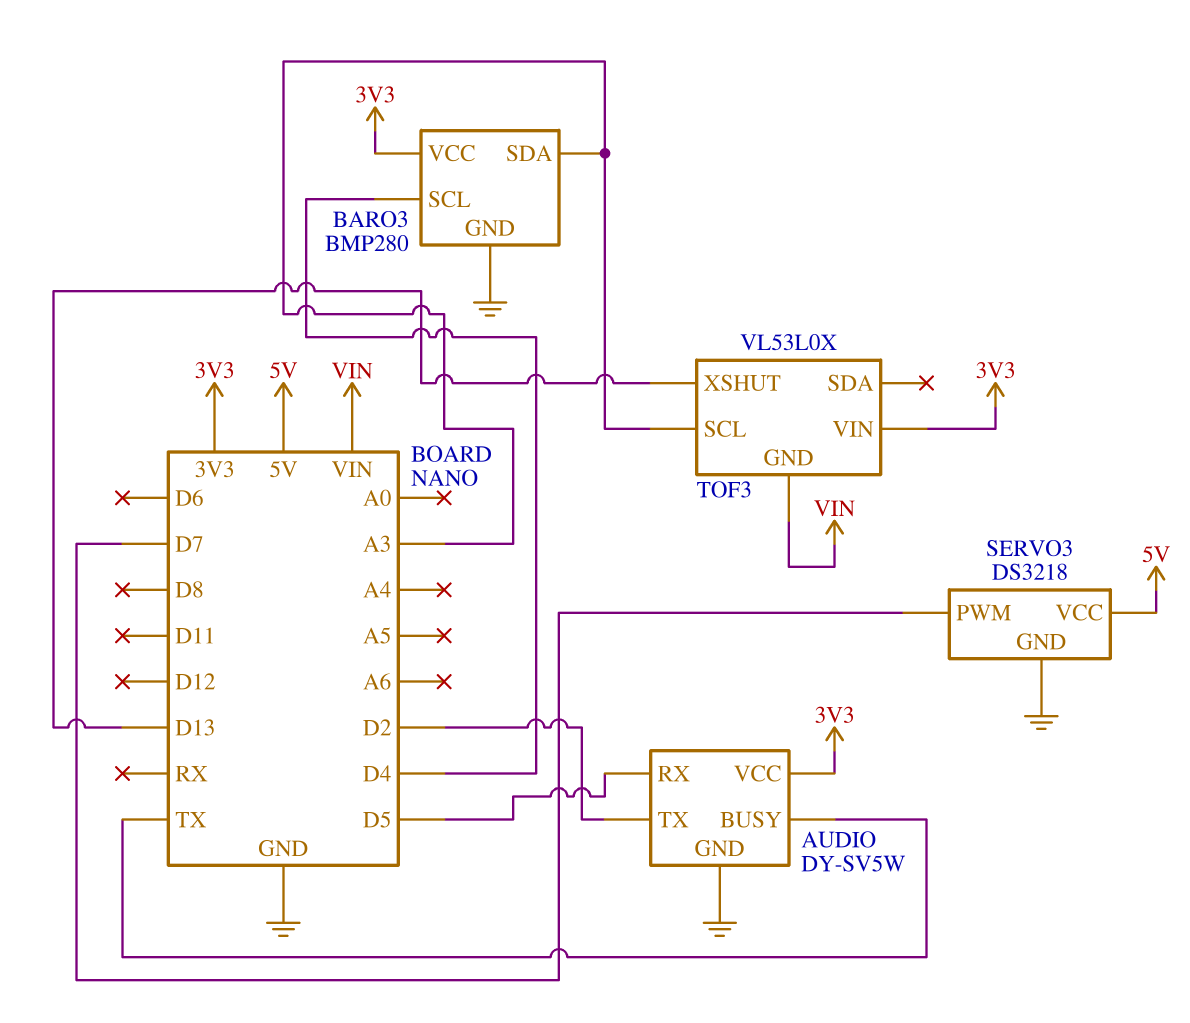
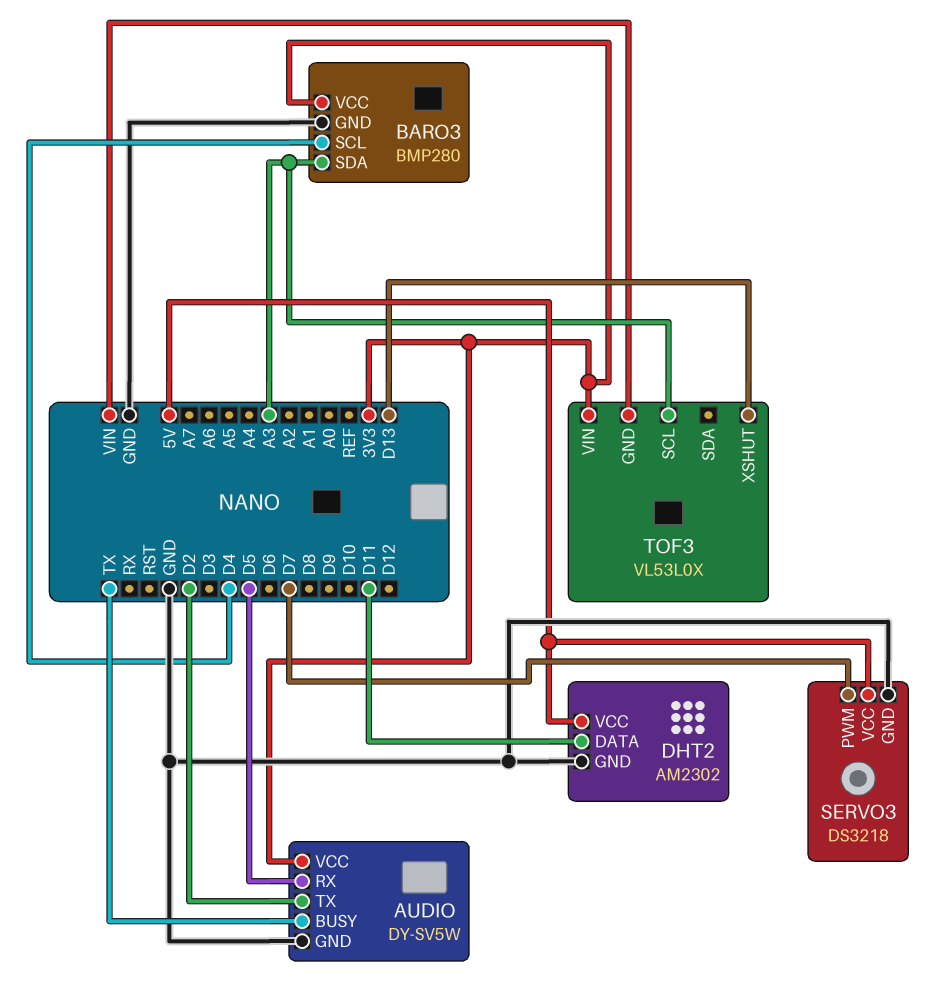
DHT2: none -> AM2302
DHT2 pin DATA: none -> D11
DHT2 pin GND: none -> GND
DHT2 pin VCC: none -> 5V

